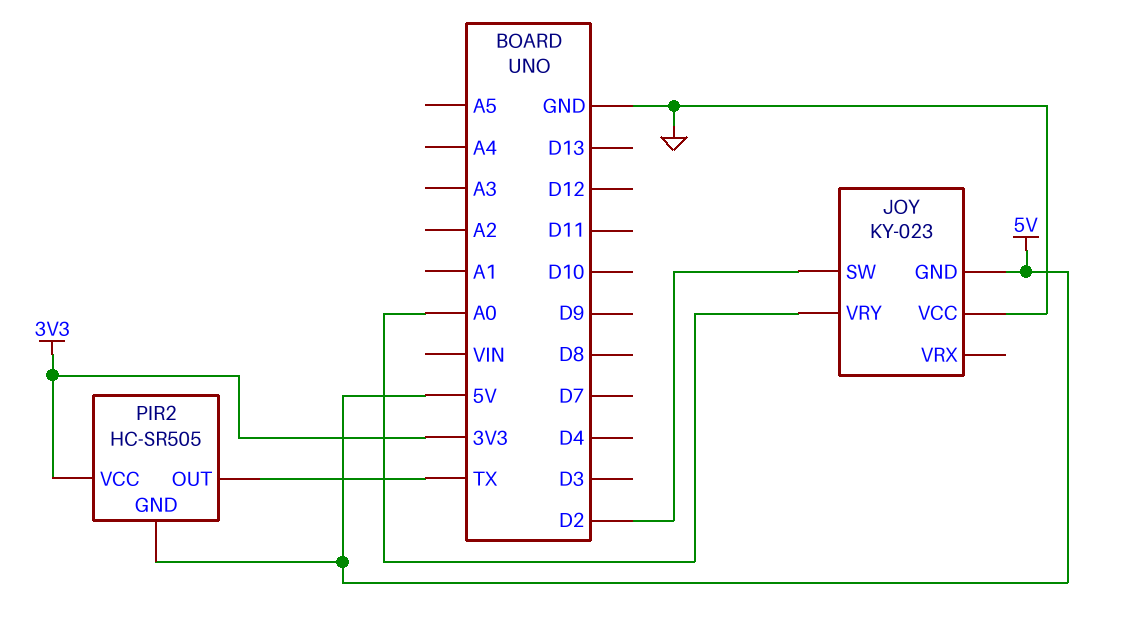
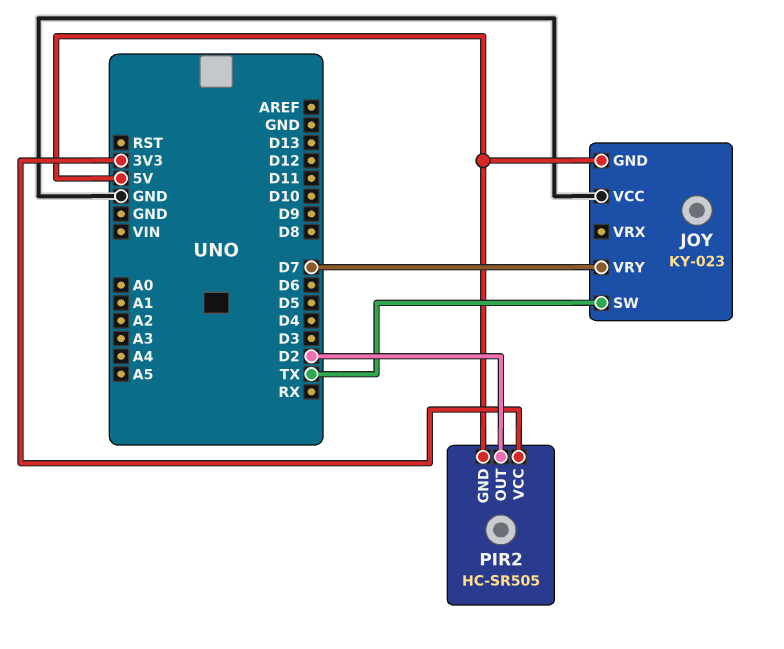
JOY pin SW: D2 -> TX
JOY pin VRY: A0 -> D7
PIR2 pin OUT: TX -> D2

